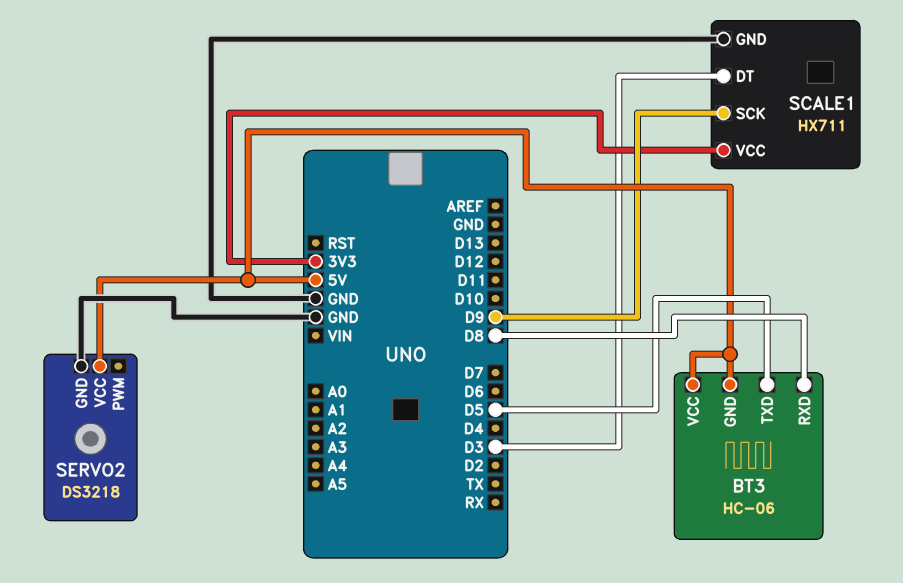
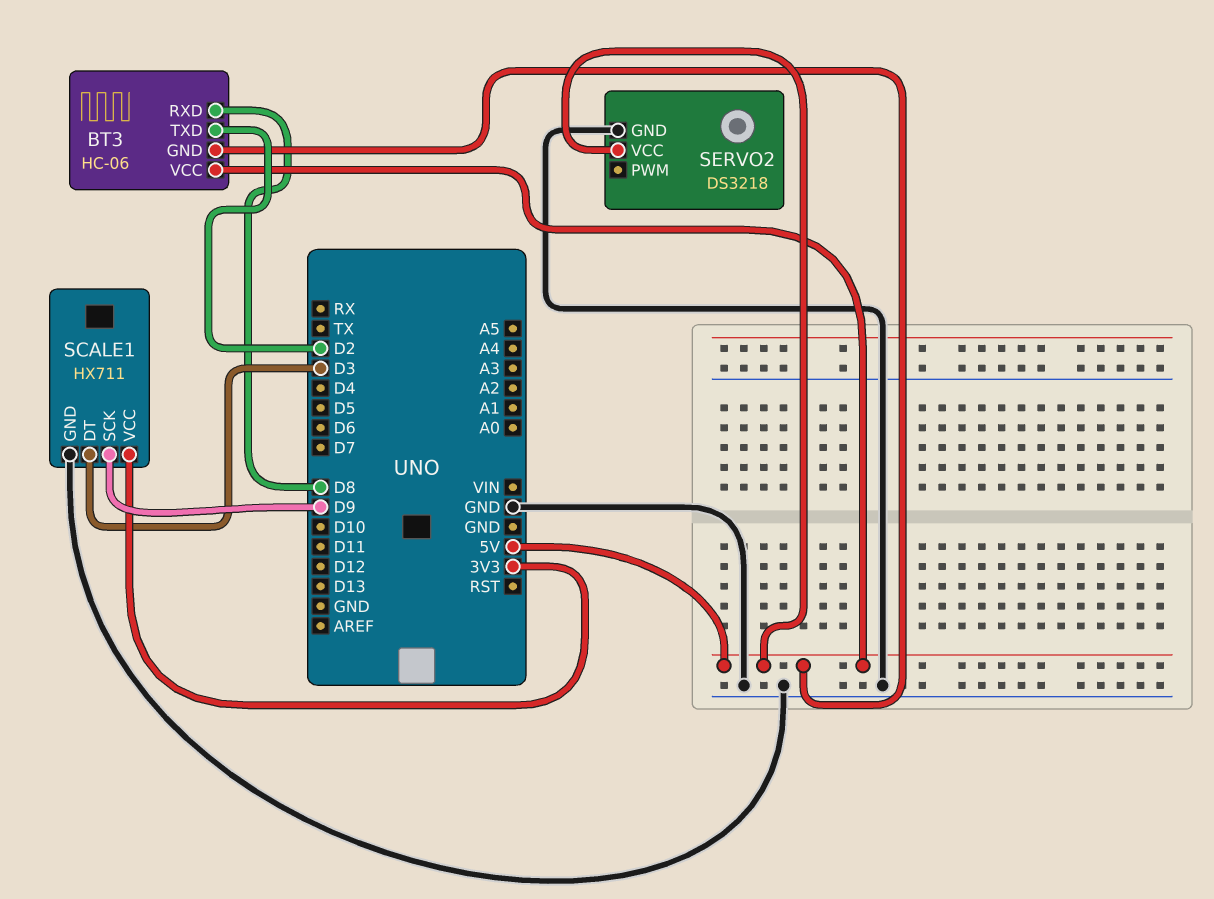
BT3 pin TXD: D5 -> D2

